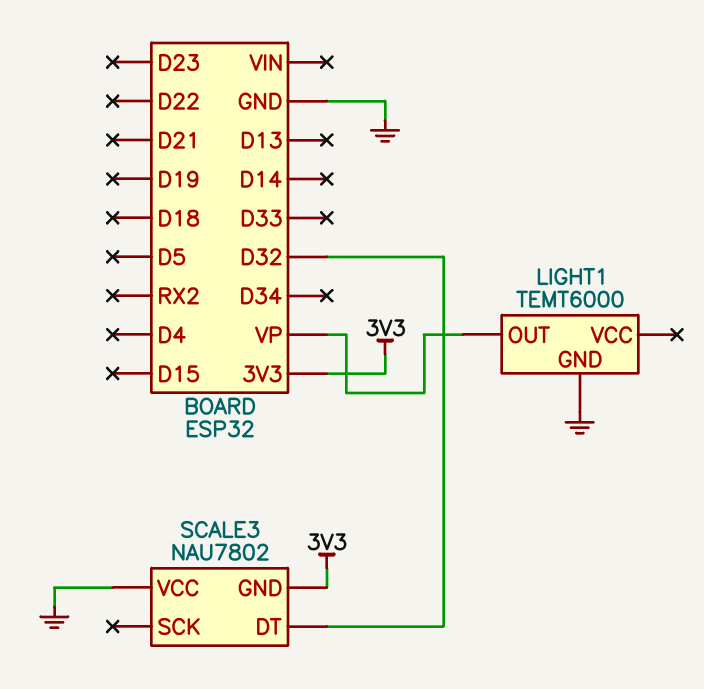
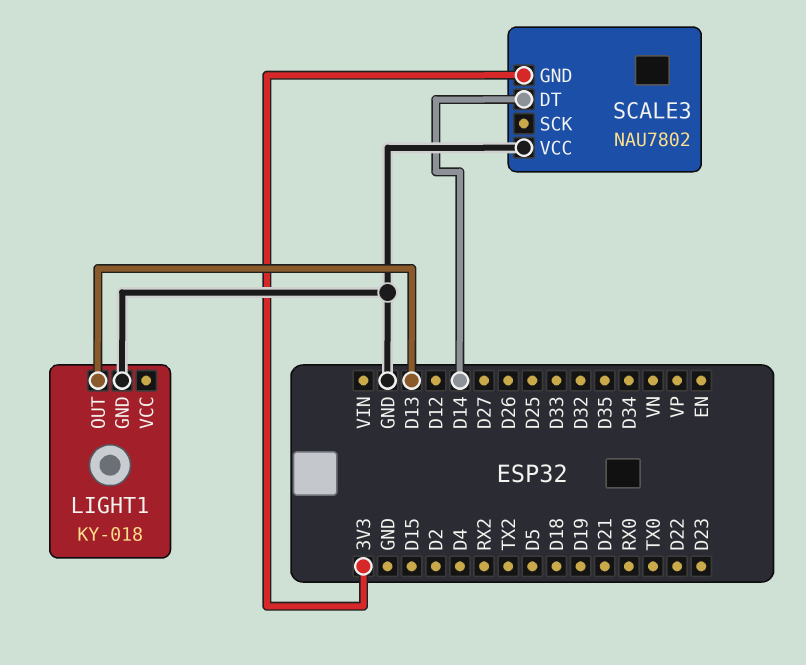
LIGHT1: TEMT6000 -> KY-018
LIGHT1 pin OUT: VP -> D13
SCALE3 pin DT: D32 -> D14

